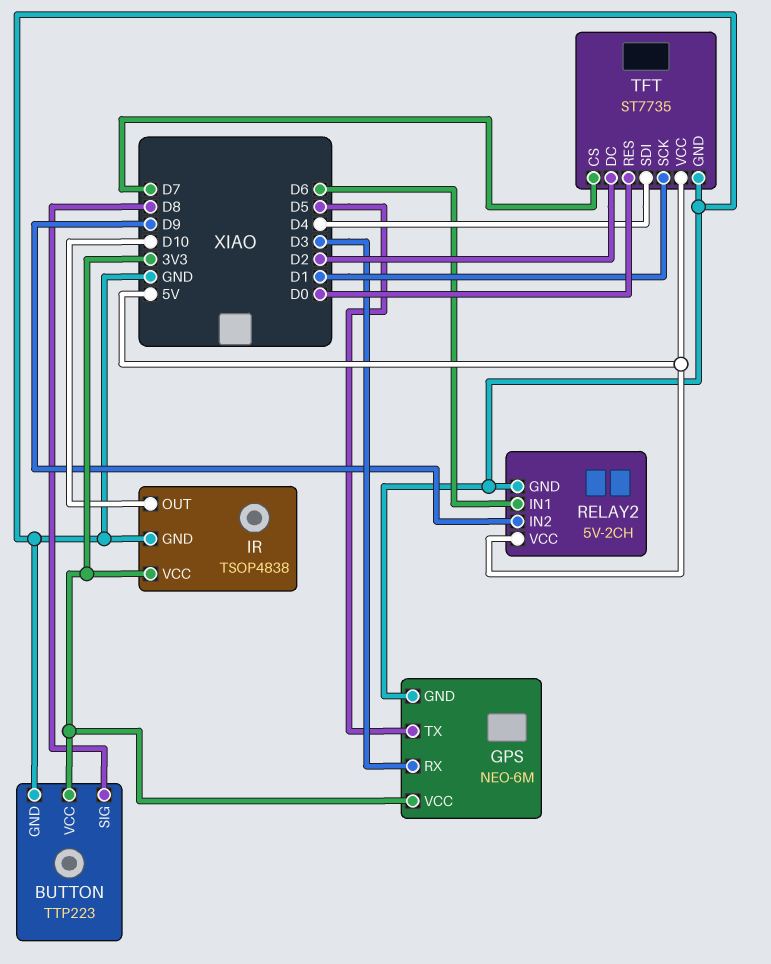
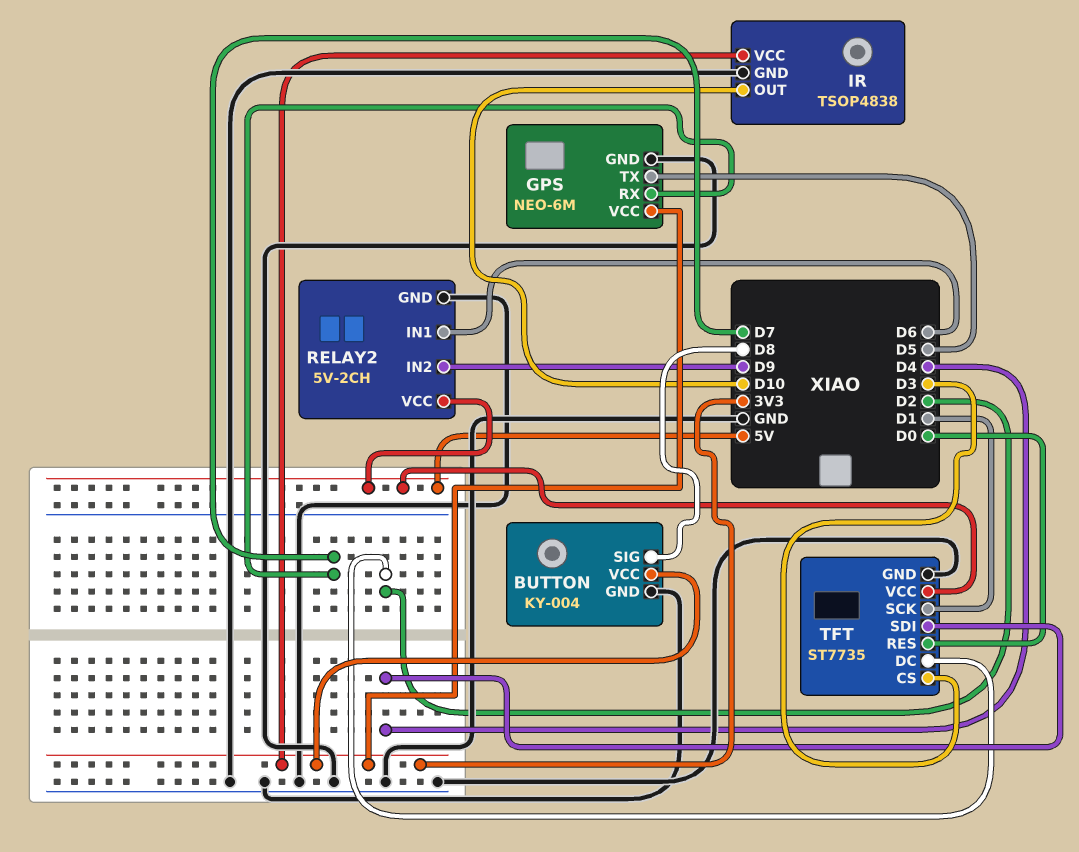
BUTTON: TTP223 -> KY-004
GPS pin RX: D3 -> D7
TFT pin CS: D7 -> D3

